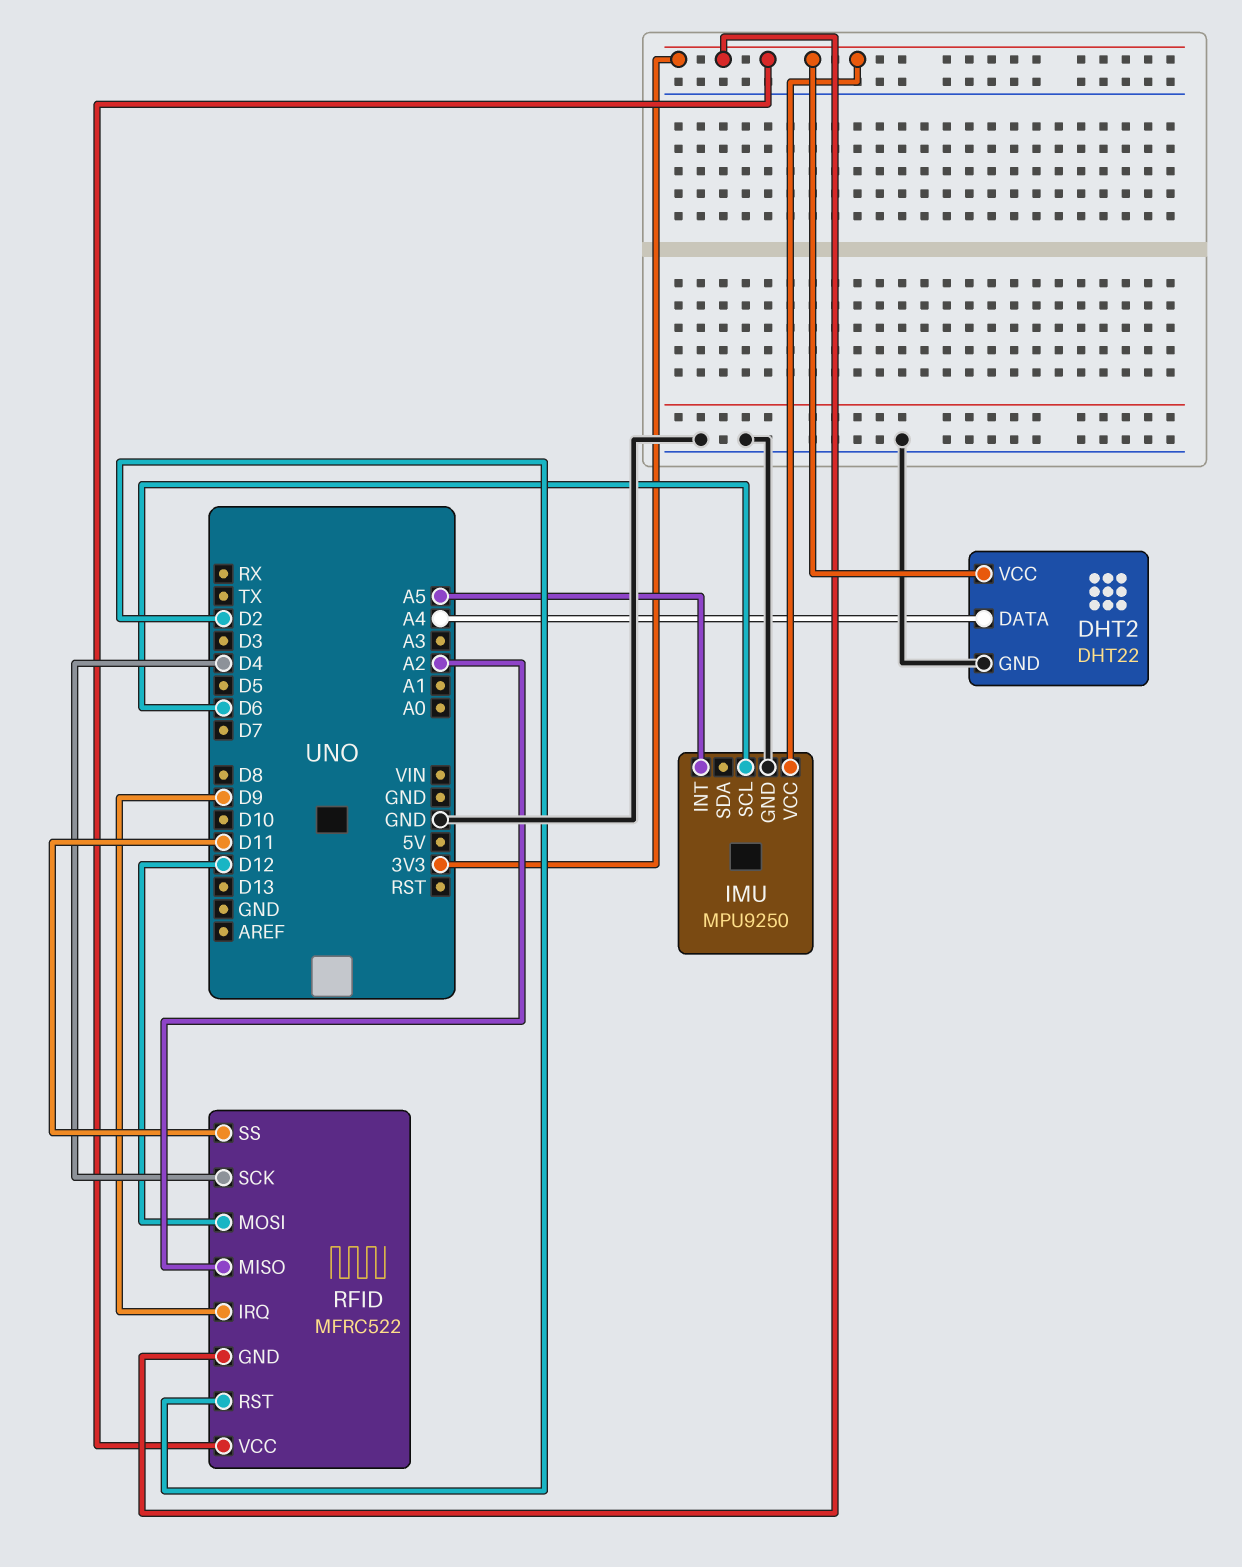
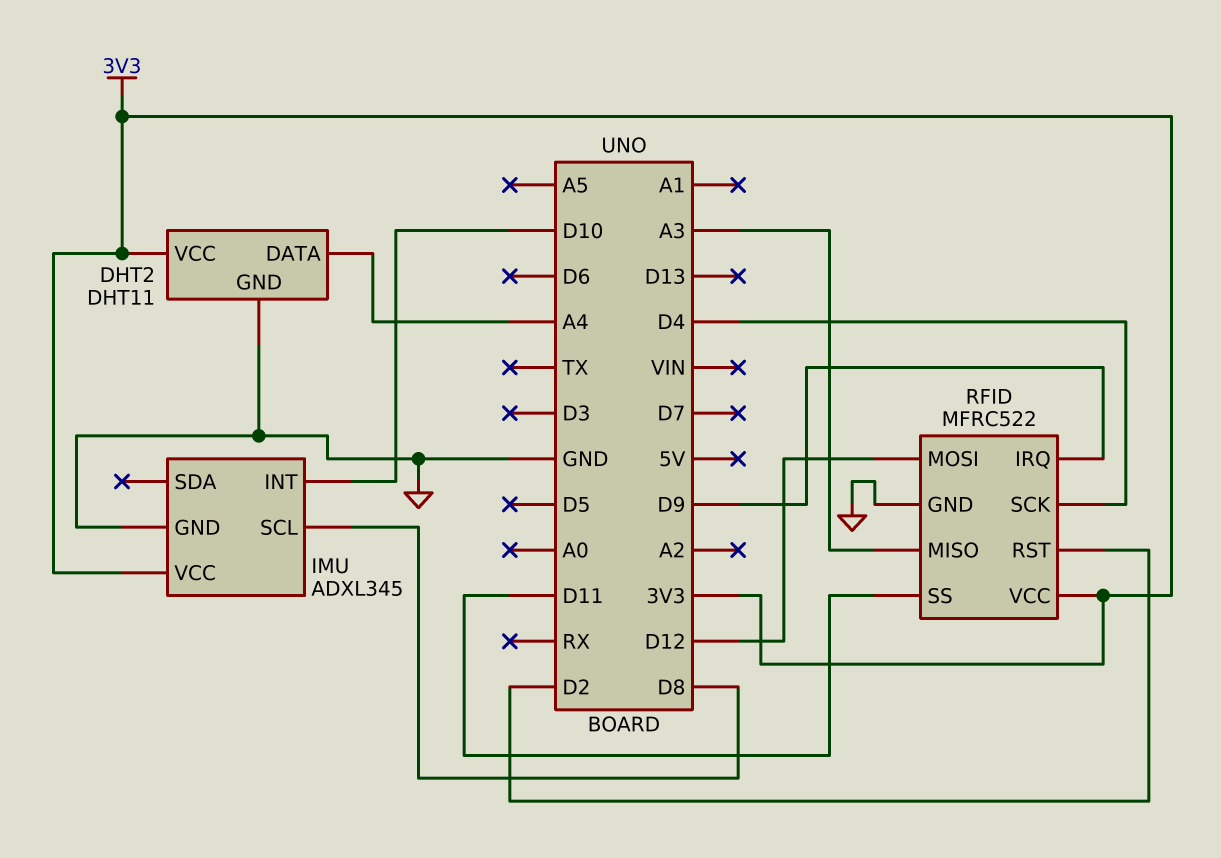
DHT2: DHT22 -> DHT11
IMU: MPU9250 -> ADXL345
IMU pin INT: A5 -> D10
IMU pin SCL: D6 -> D8
RFID pin GND: 3V3 -> GND
RFID pin MISO: A2 -> A3

